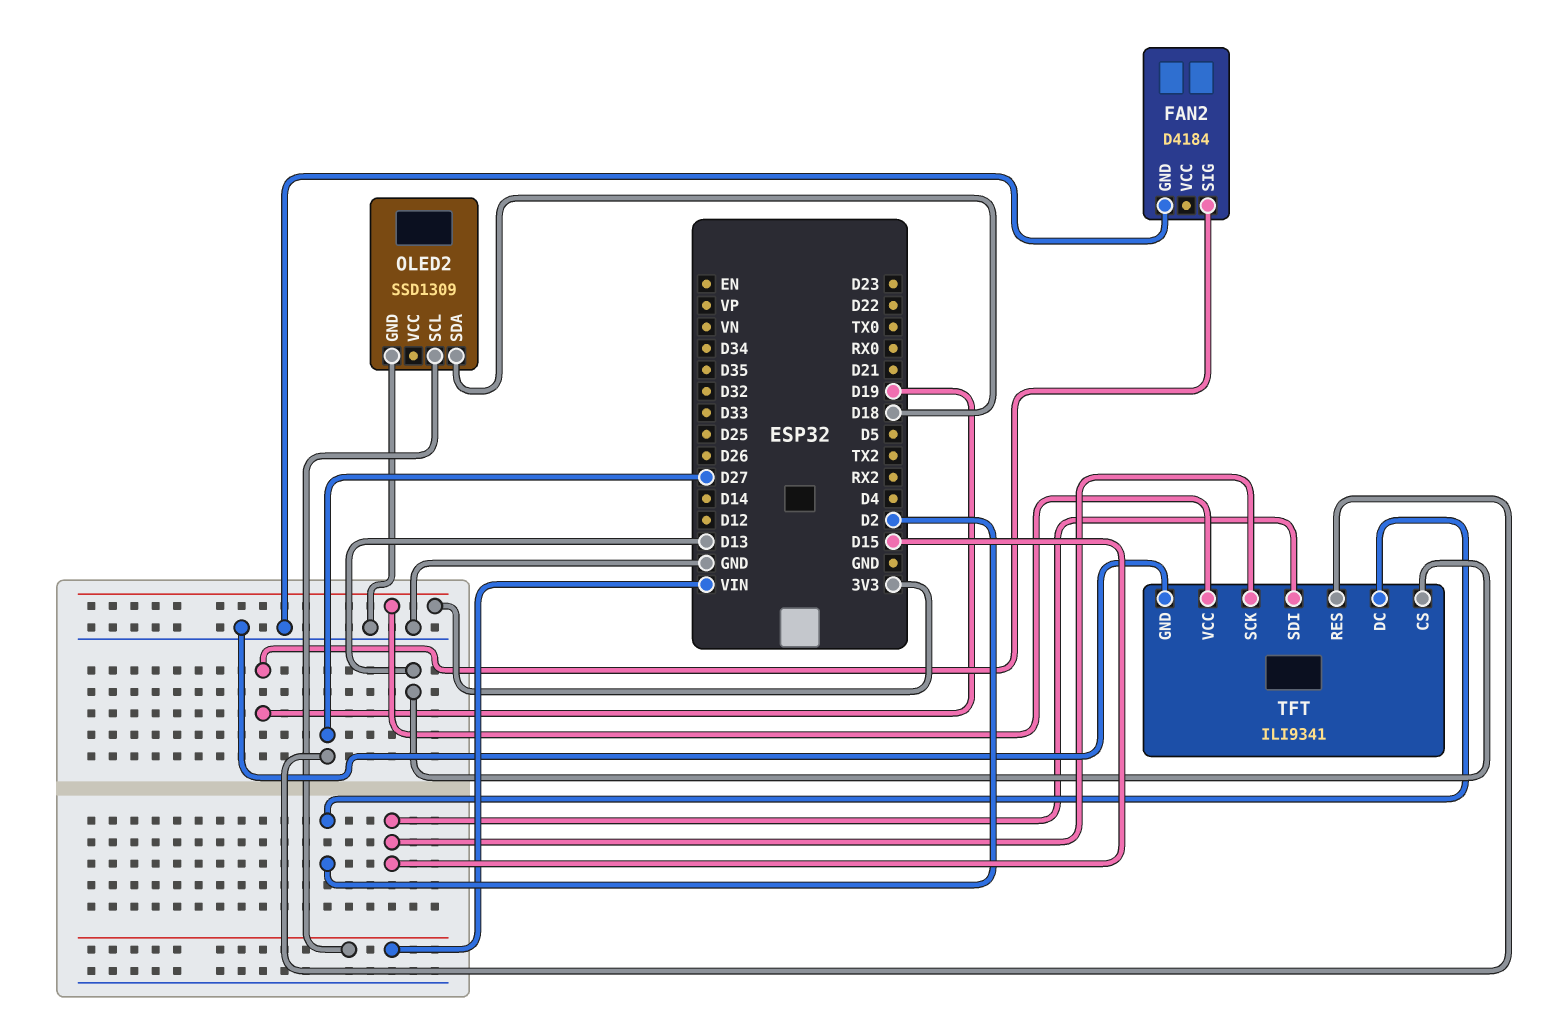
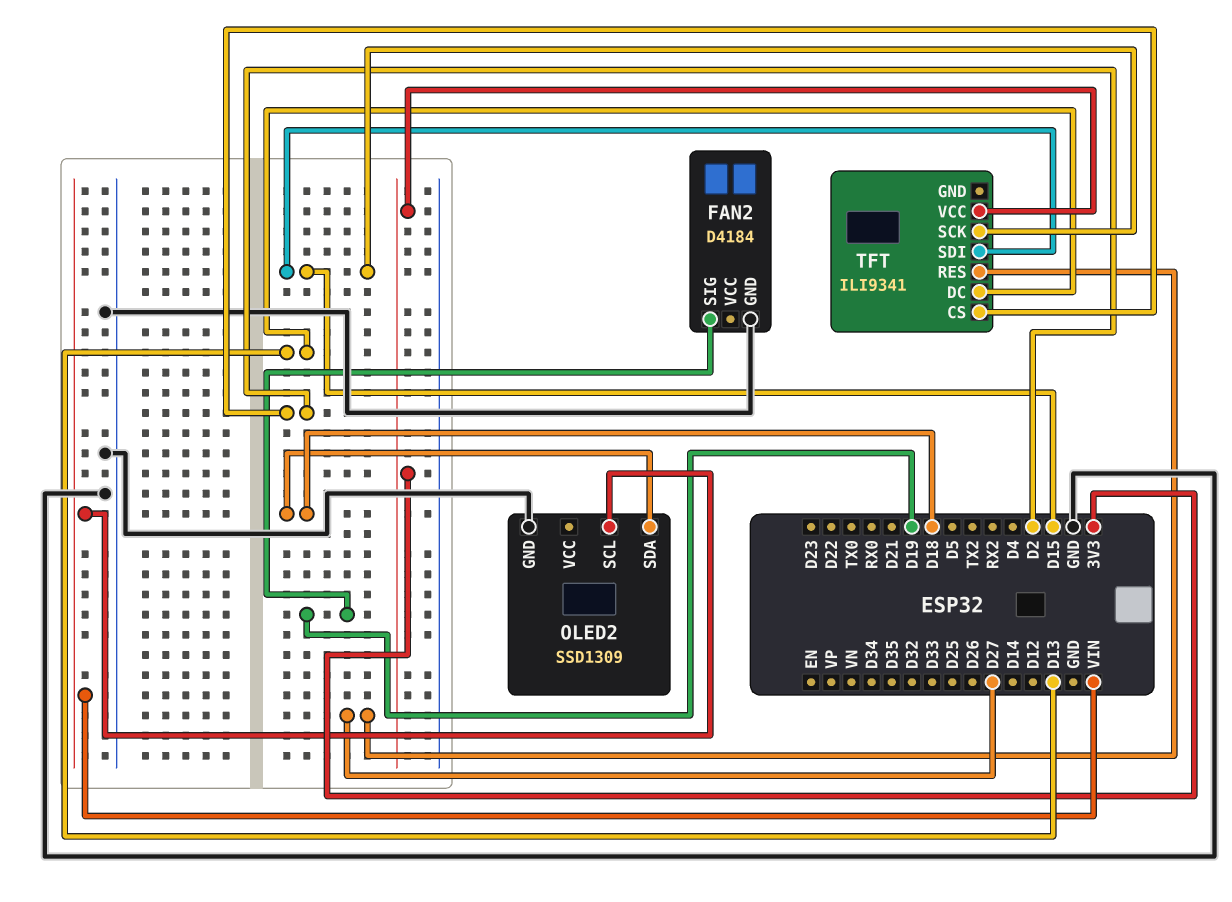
TFT pin CS: D13 -> D2
TFT pin DC: D2 -> D13
TFT pin GND: GND -> none

